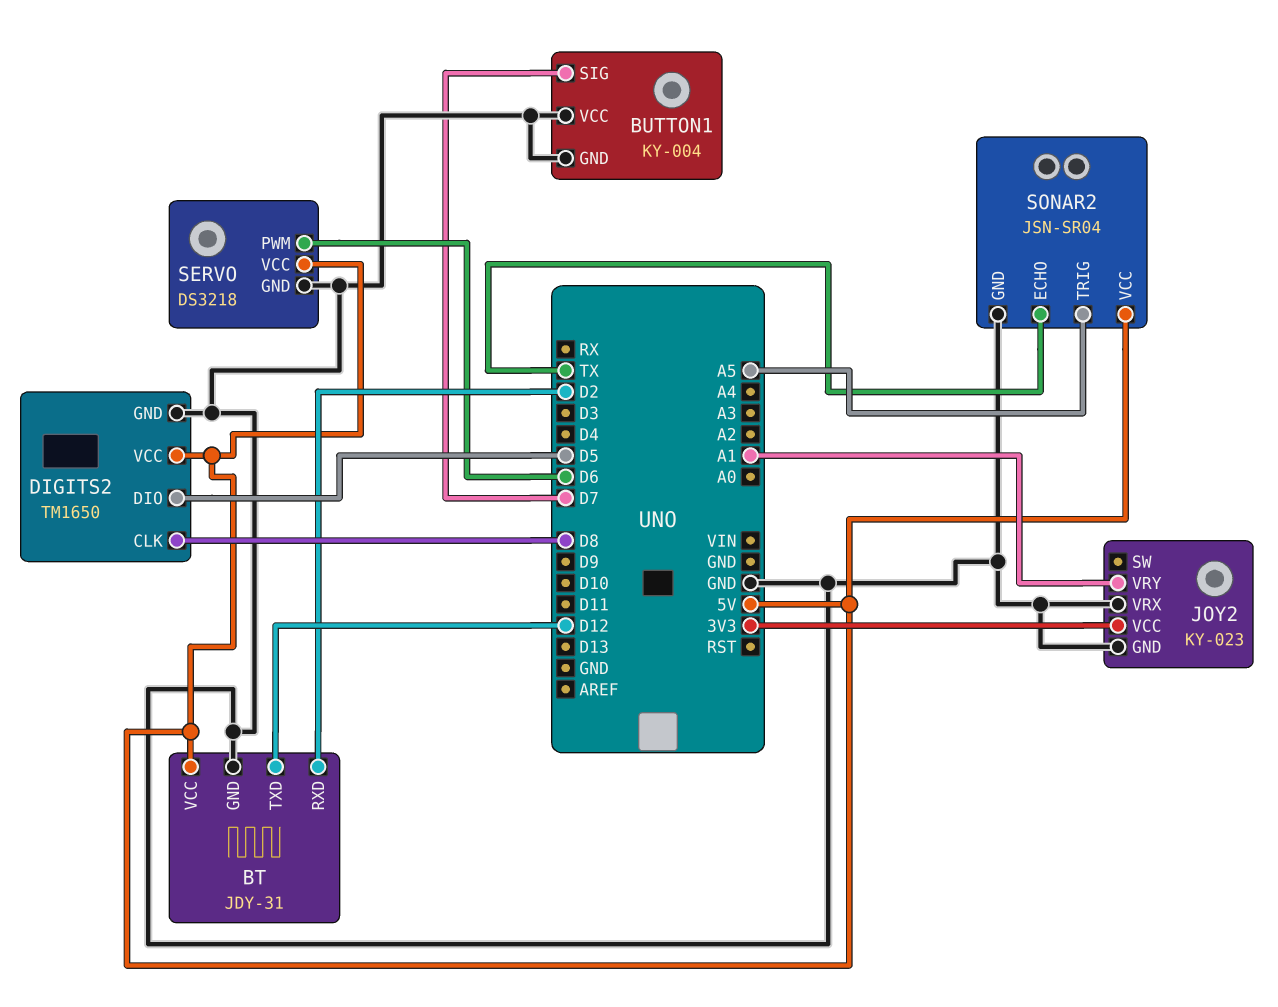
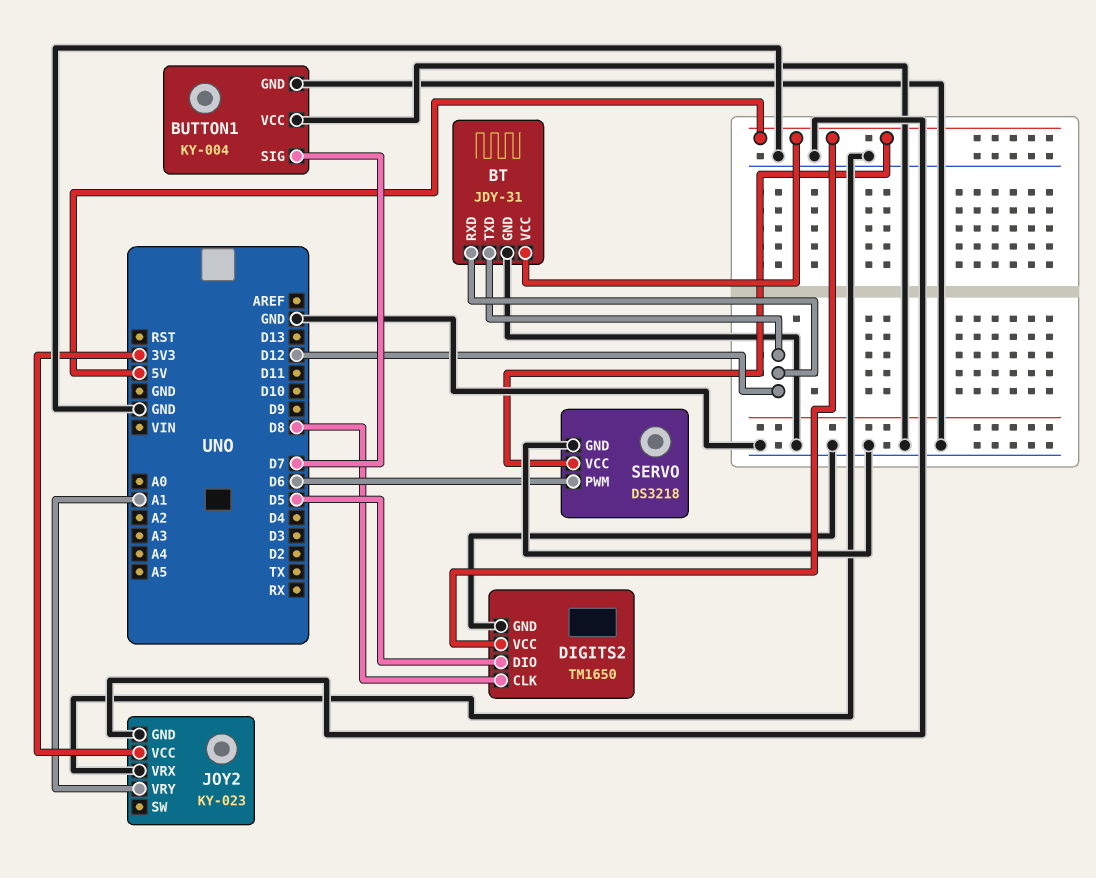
BT pin RXD: D2 -> D12
SONAR2: JSN-SR04 -> none
SONAR2 pin ECHO: TX -> none
SONAR2 pin GND: GND -> none
SONAR2 pin TRIG: A5 -> none
SONAR2 pin VCC: 5V -> none

